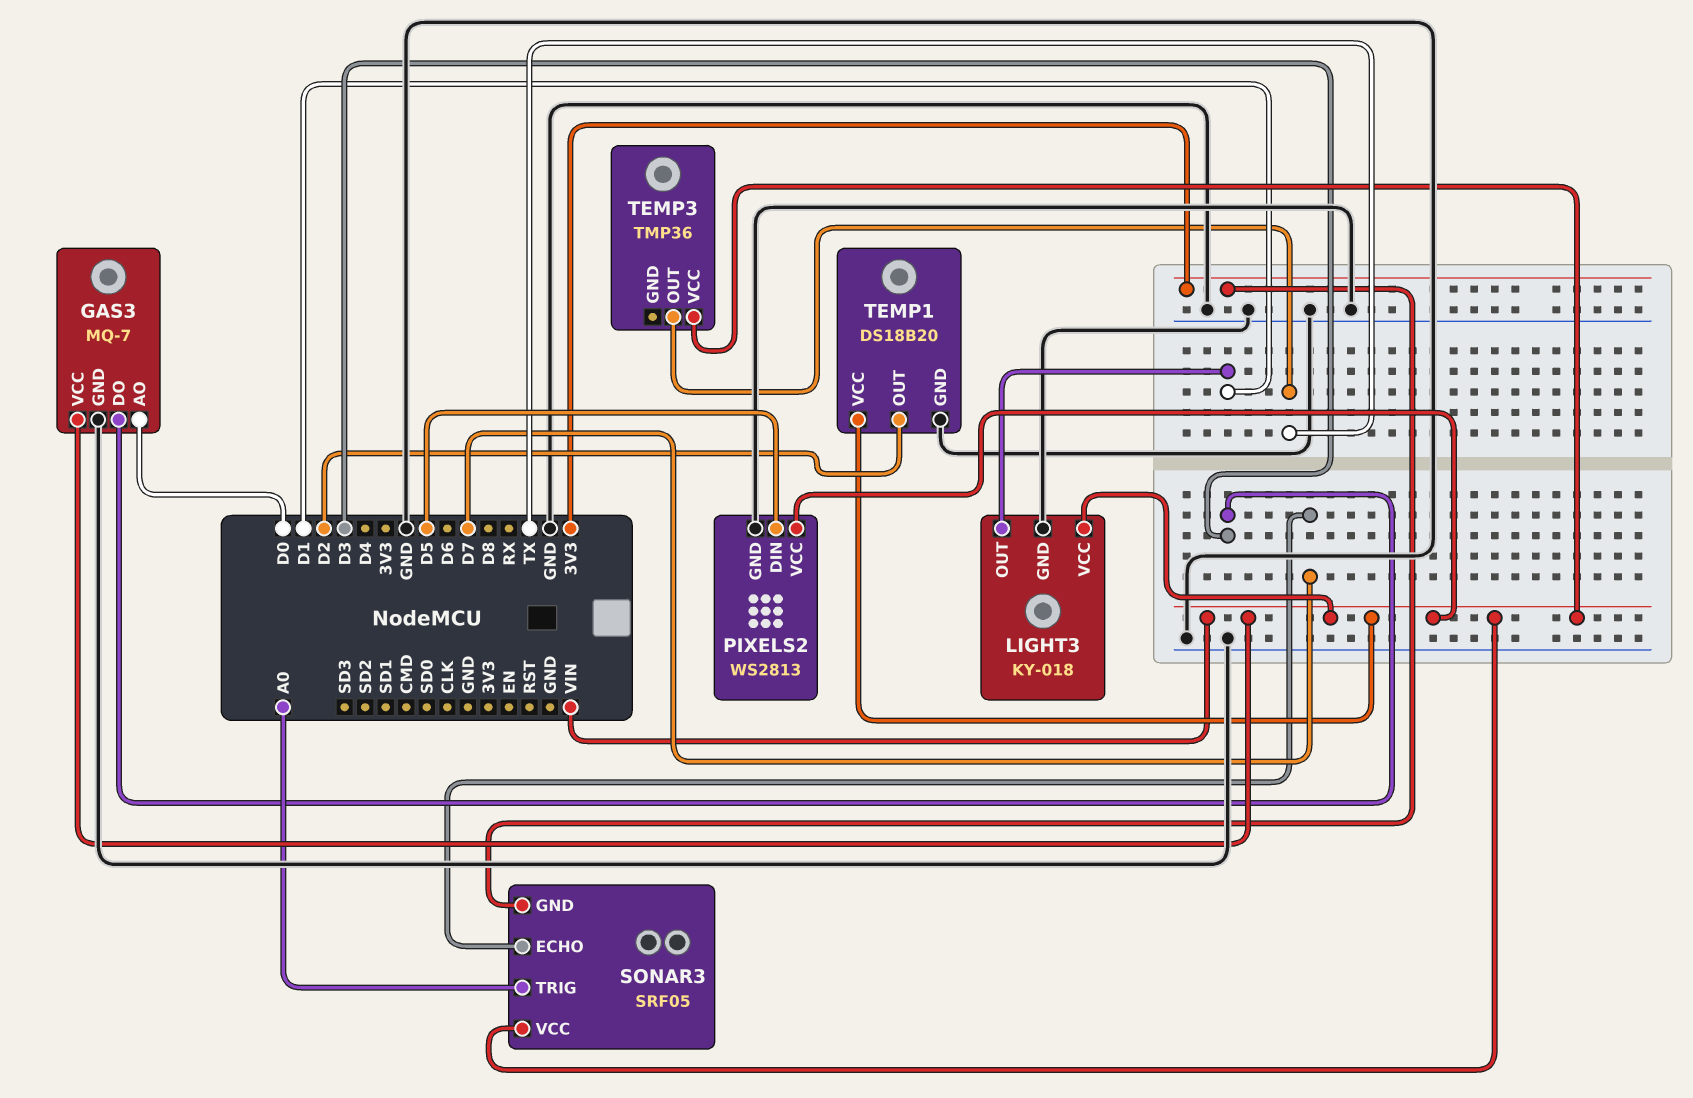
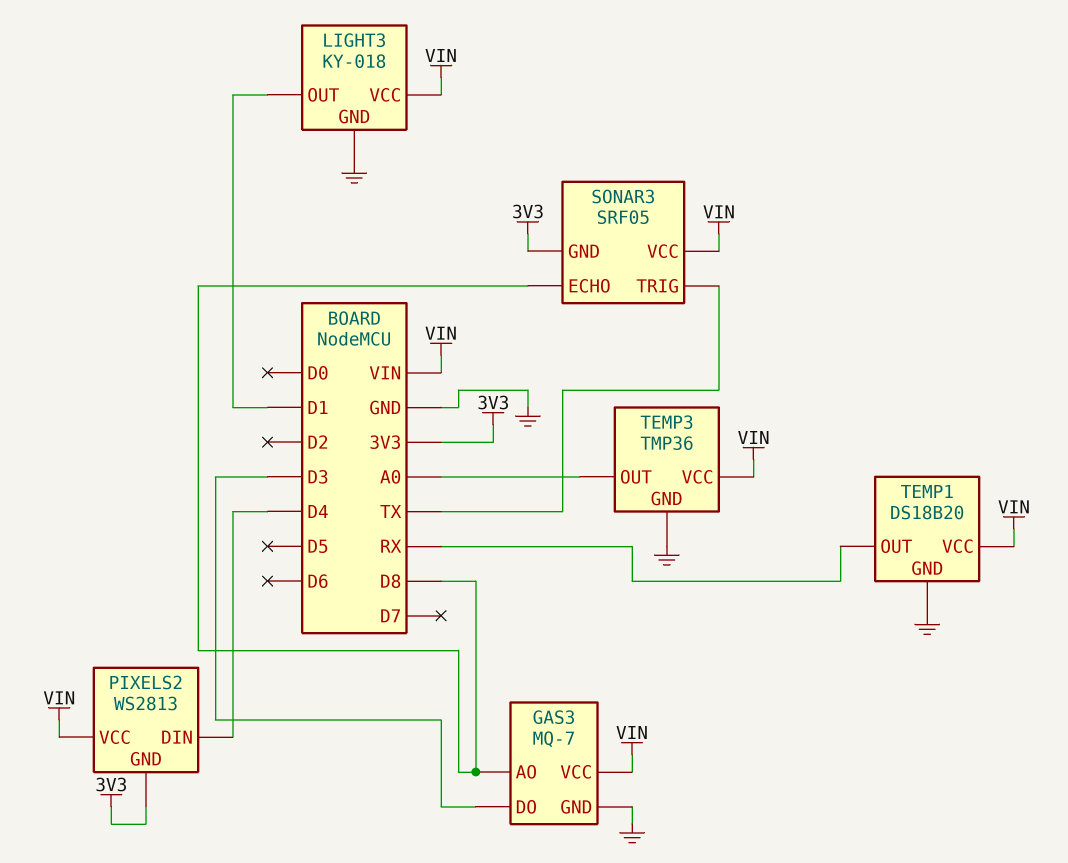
GAS3 pin AO: D0 -> D8
PIXELS2 pin DIN: D5 -> D4
PIXELS2 pin GND: GND -> 3V3
SONAR3 pin ECHO: D7 -> D8
SONAR3 pin TRIG: A0 -> TX
TEMP1 pin OUT: D2 -> RX
TEMP3 pin GND: none -> GND
TEMP3 pin OUT: TX -> A0

